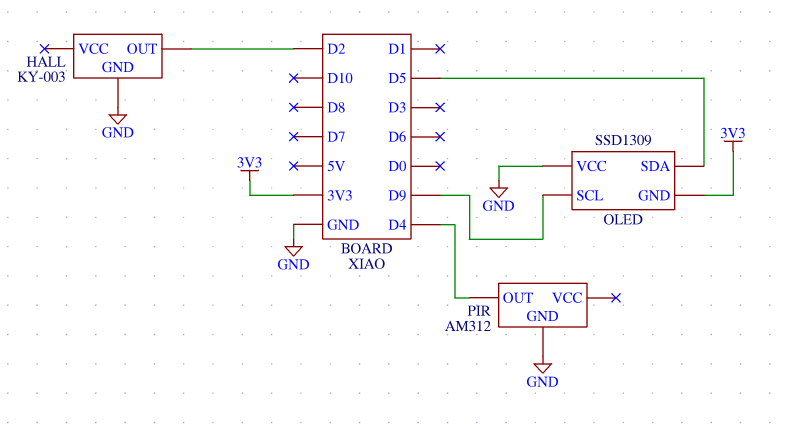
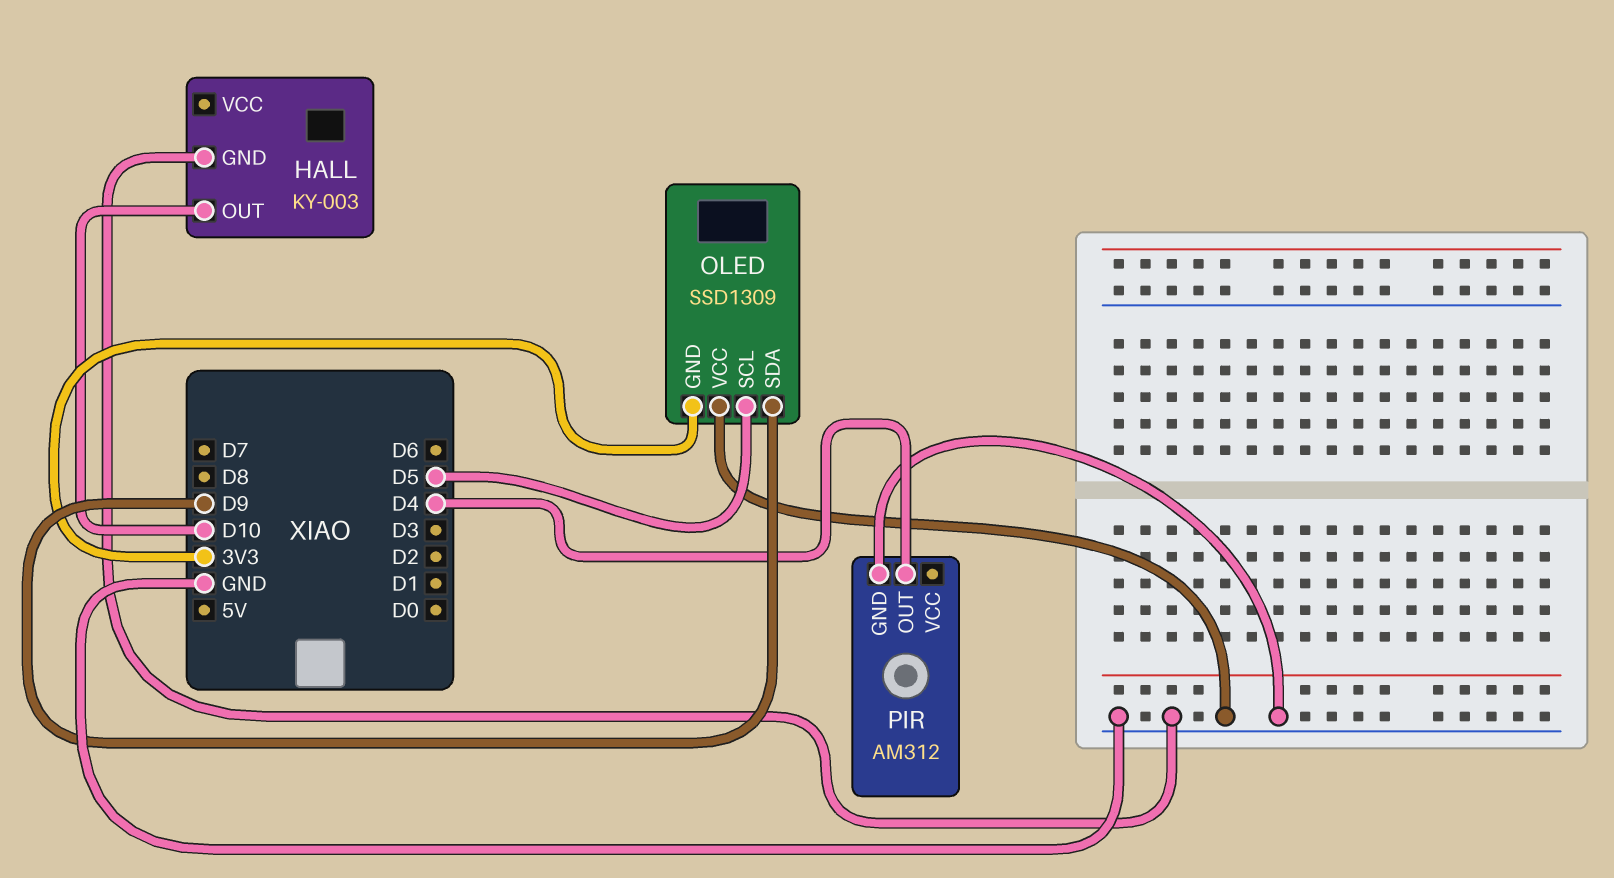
HALL pin OUT: D2 -> D10
OLED pin SCL: D9 -> D5
OLED pin SDA: D5 -> D9

